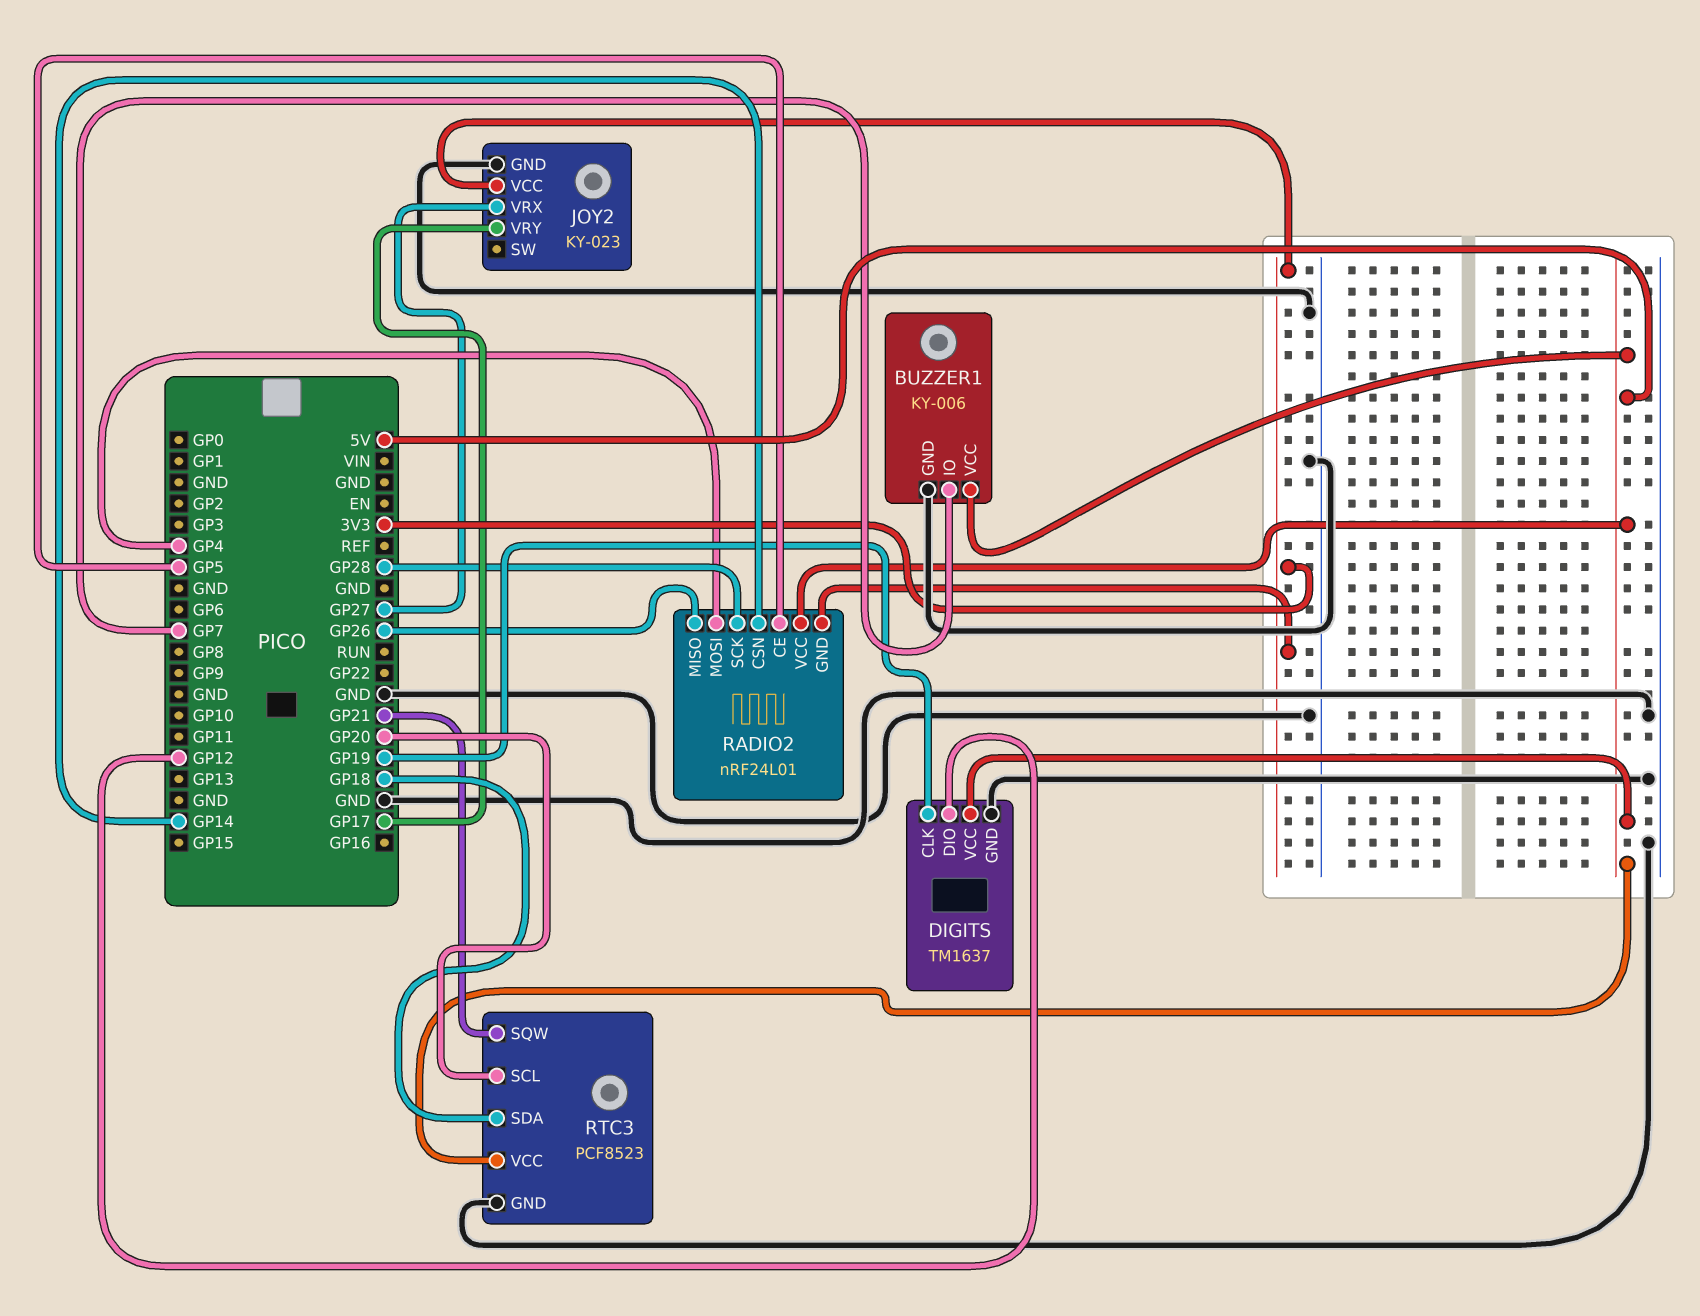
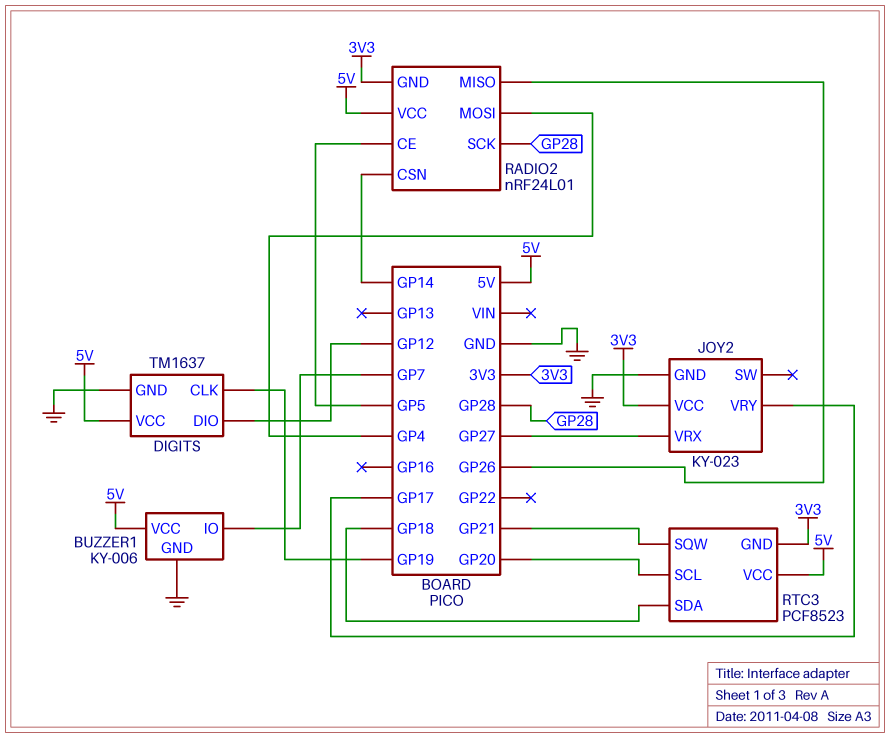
RTC3 pin GND: GND -> 3V3

